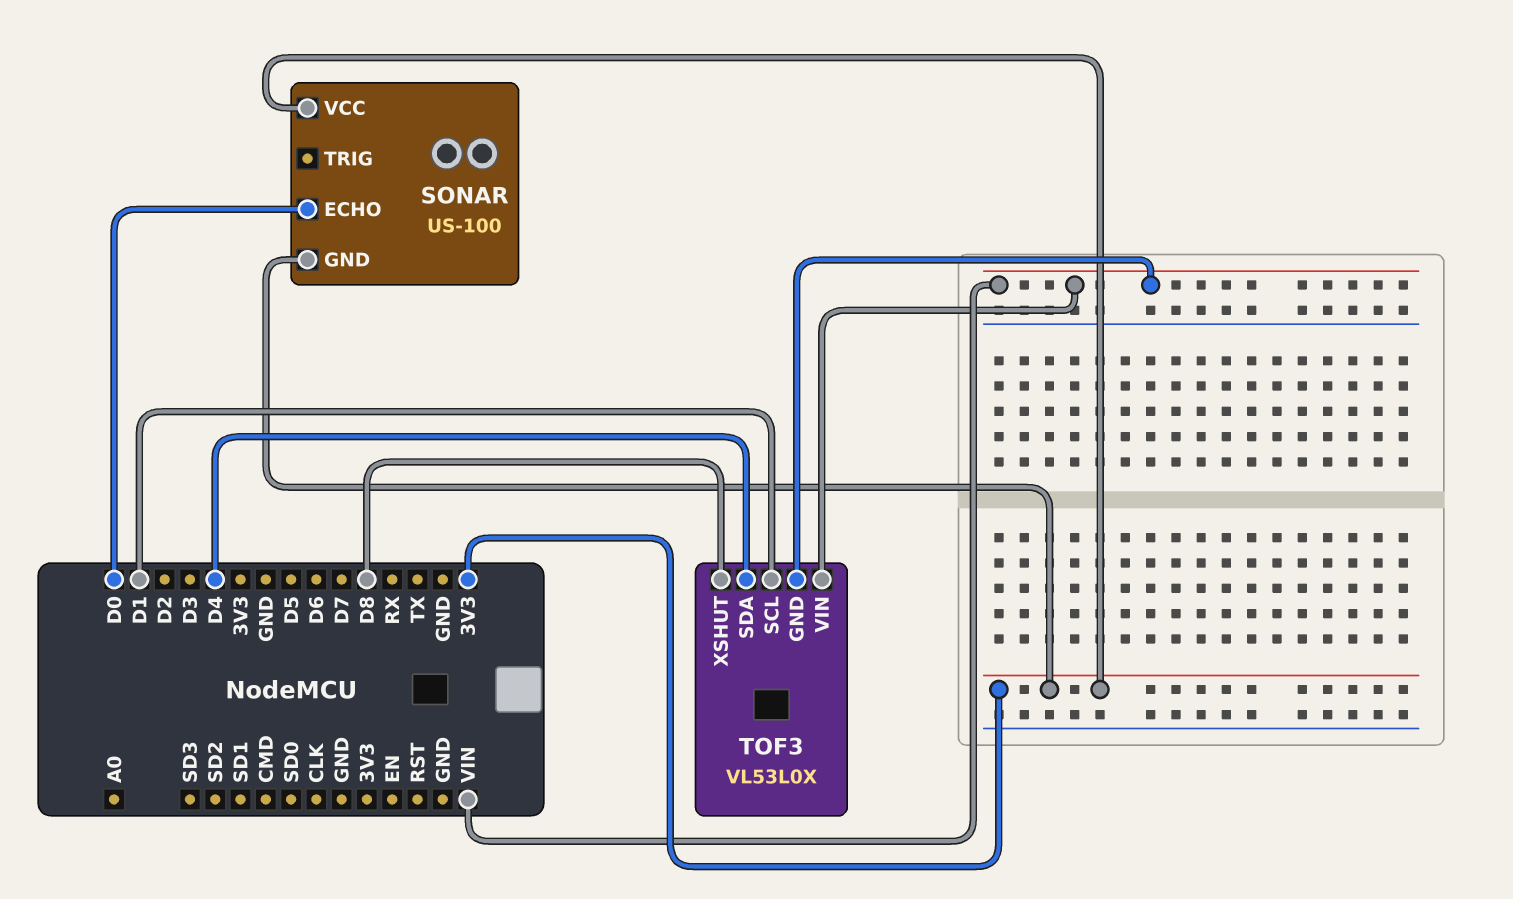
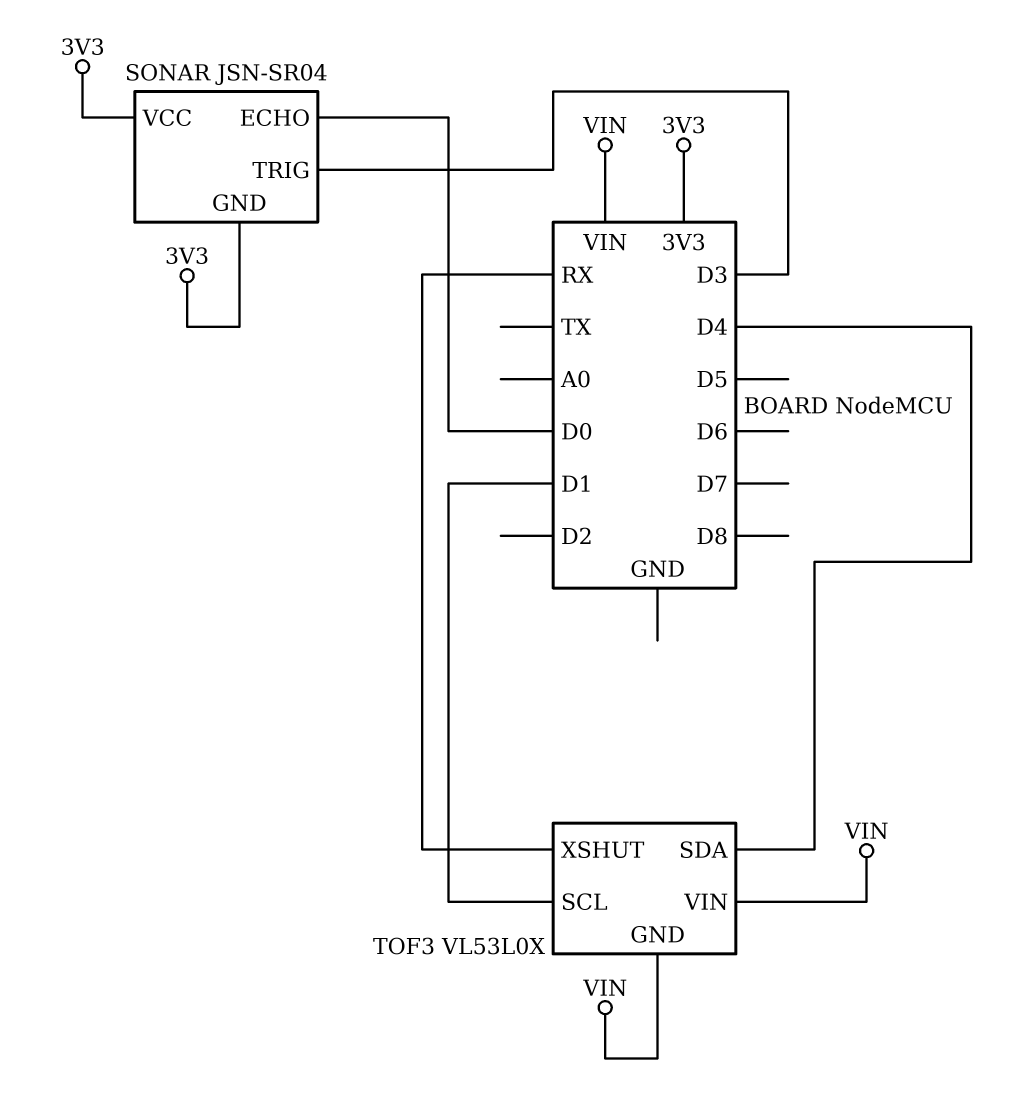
SONAR: US-100 -> JSN-SR04
SONAR pin TRIG: none -> D3
TOF3 pin XSHUT: D8 -> RX

